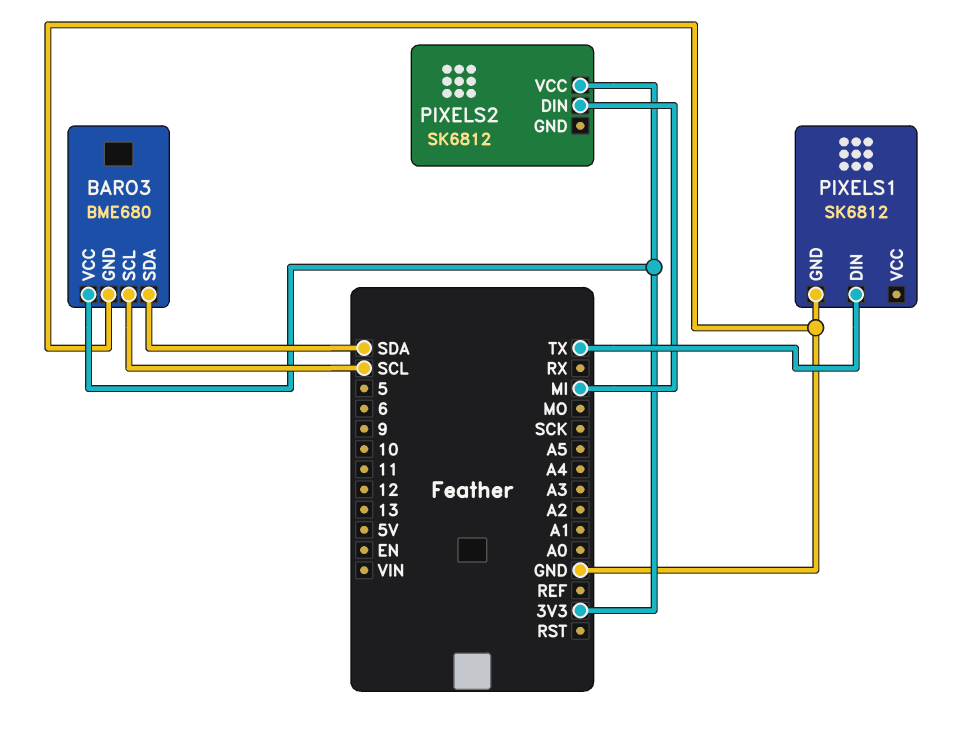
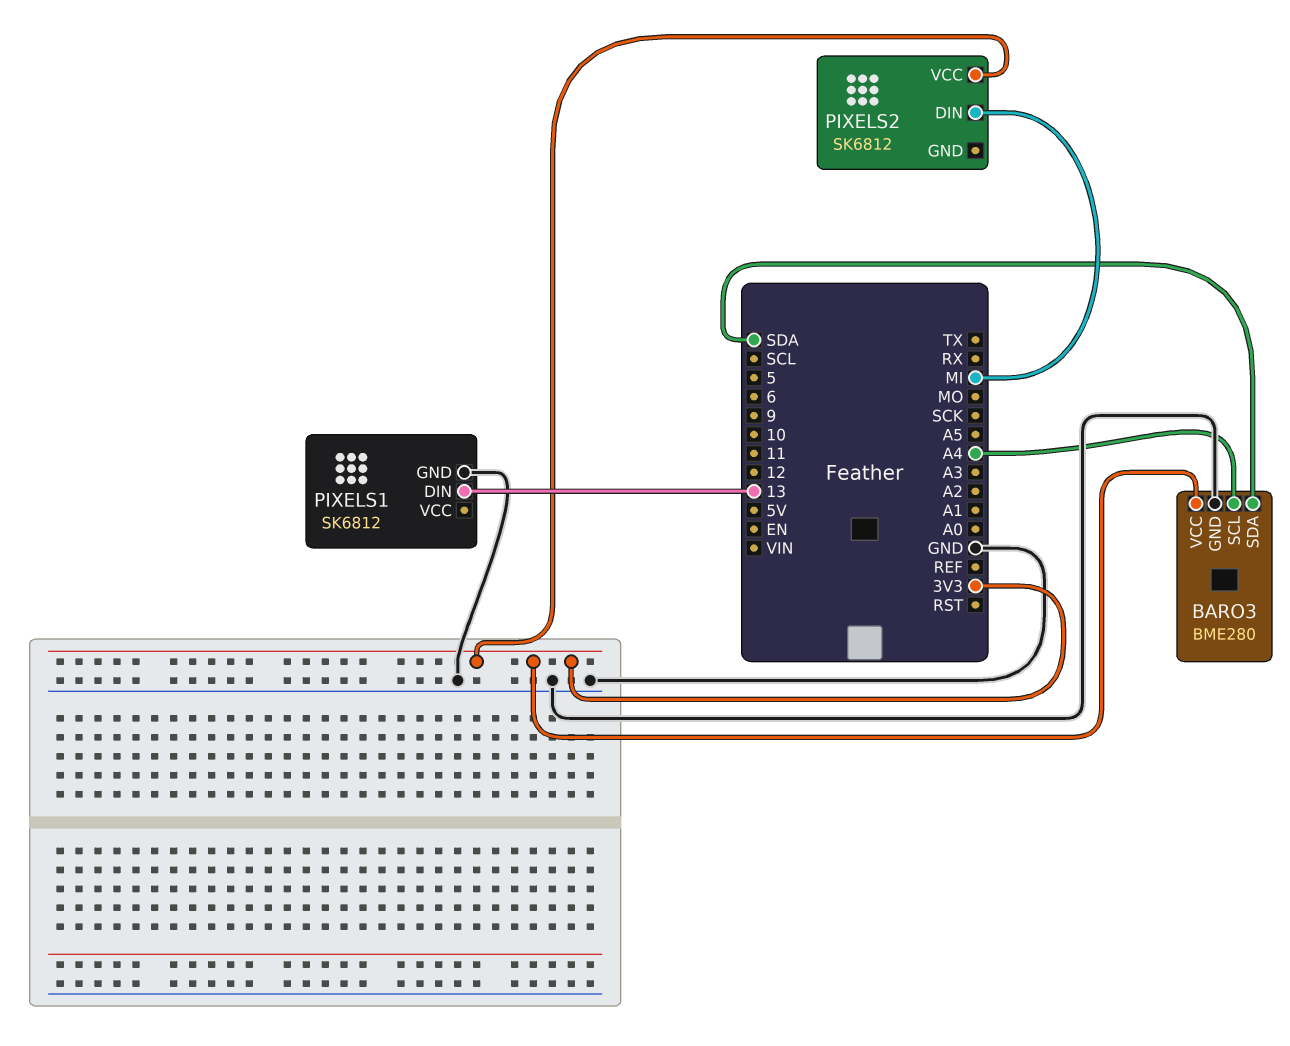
BARO3: BME680 -> BME280
BARO3 pin SCL: SCL -> A4
PIXELS1 pin DIN: TX -> 13

